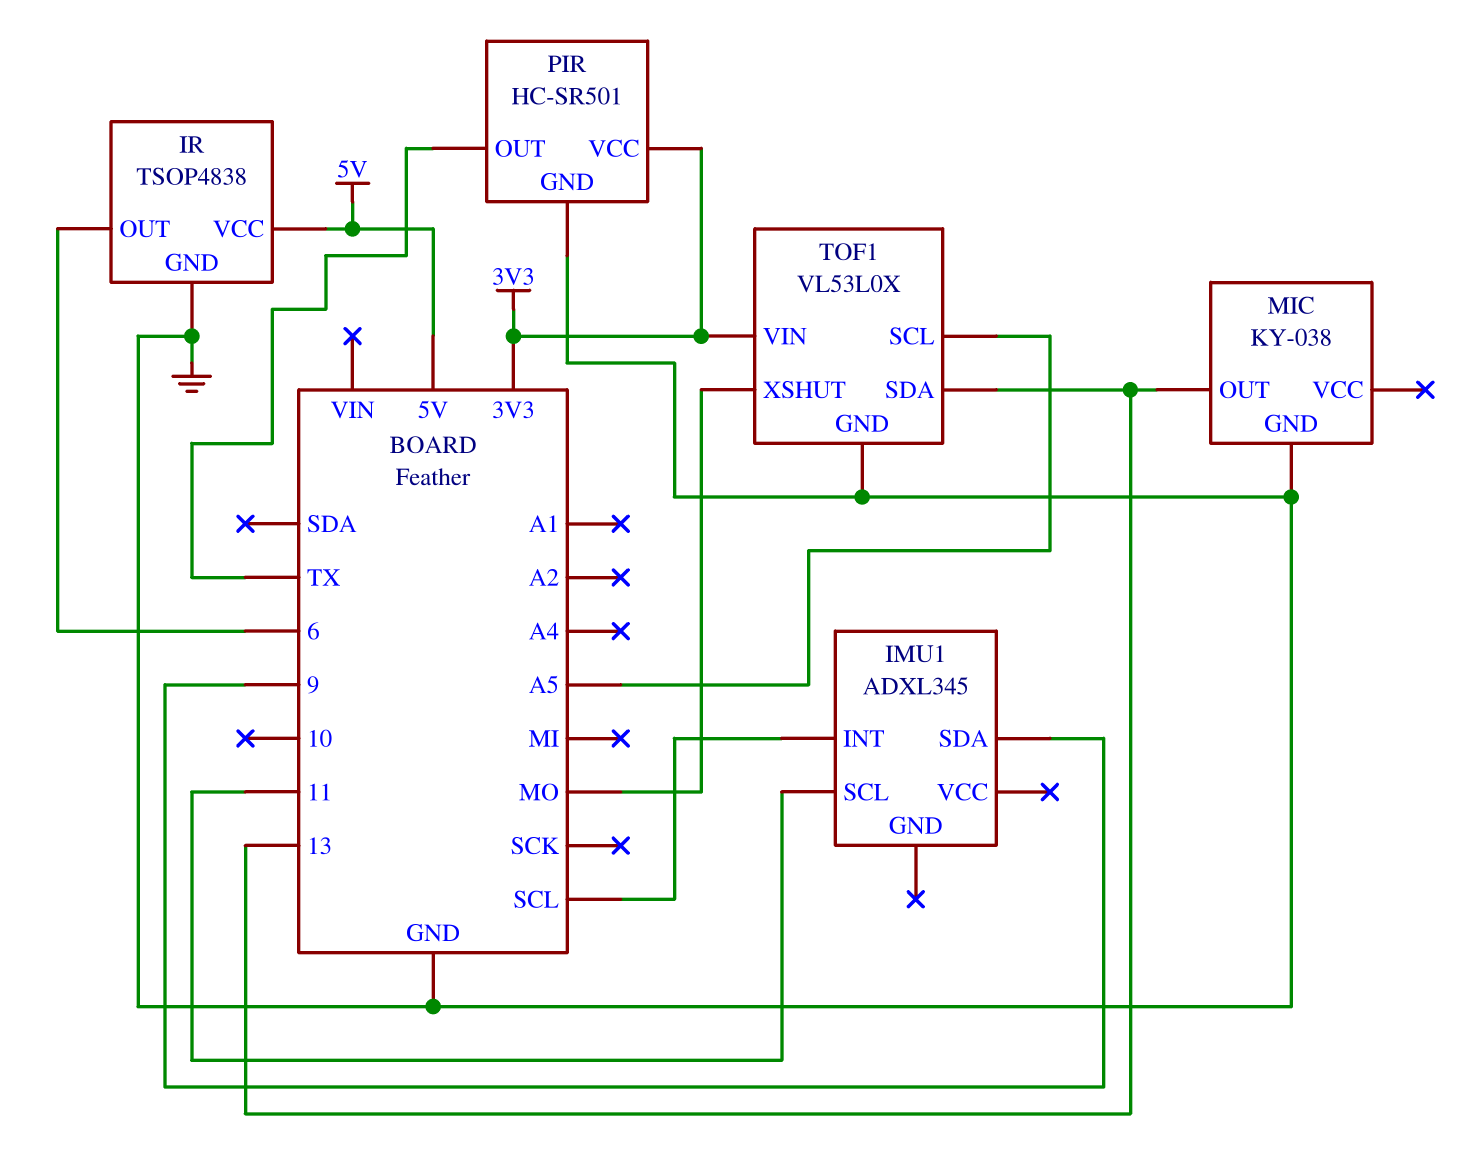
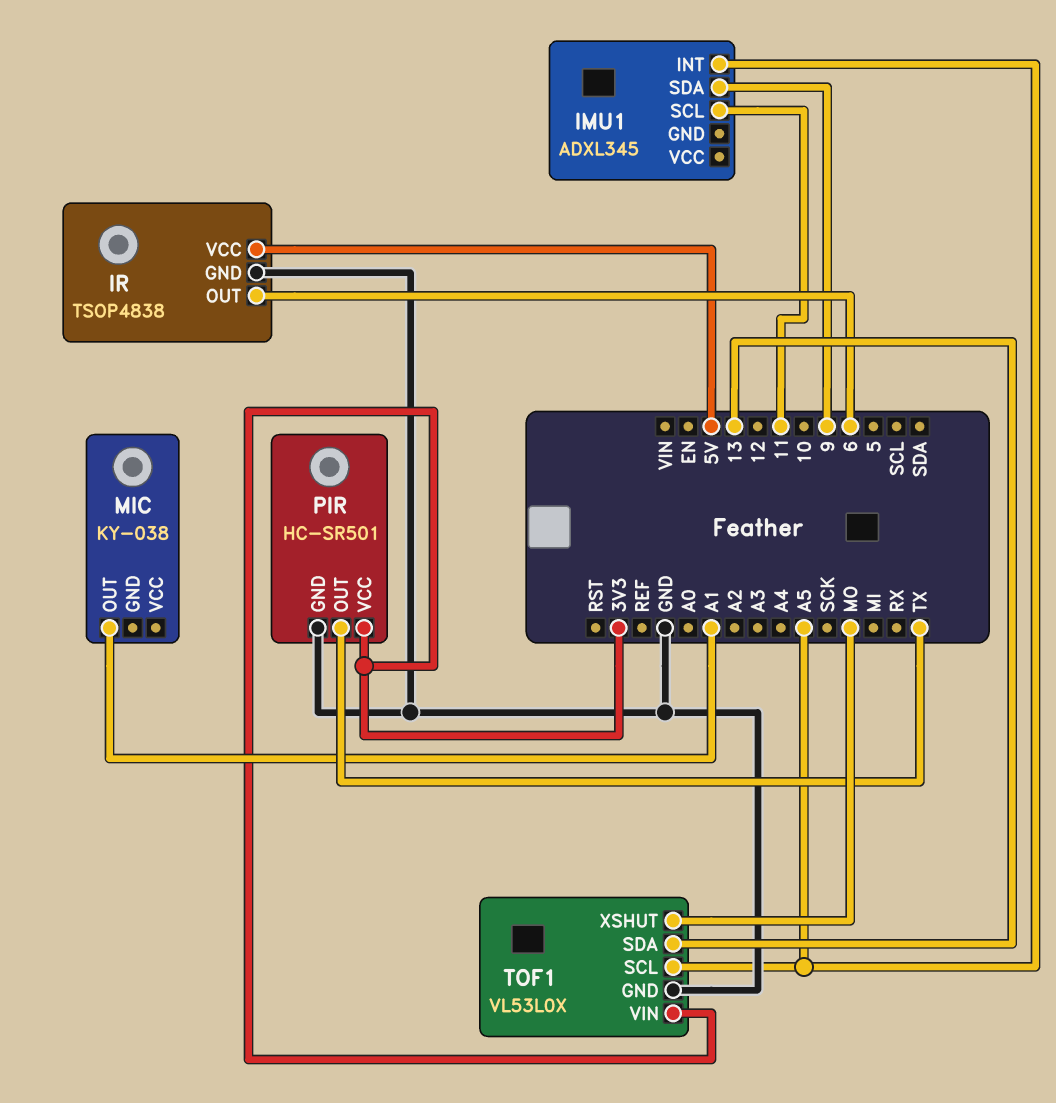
IMU1 pin INT: SCL -> A5
MIC pin GND: GND -> none
MIC pin OUT: 13 -> A1

